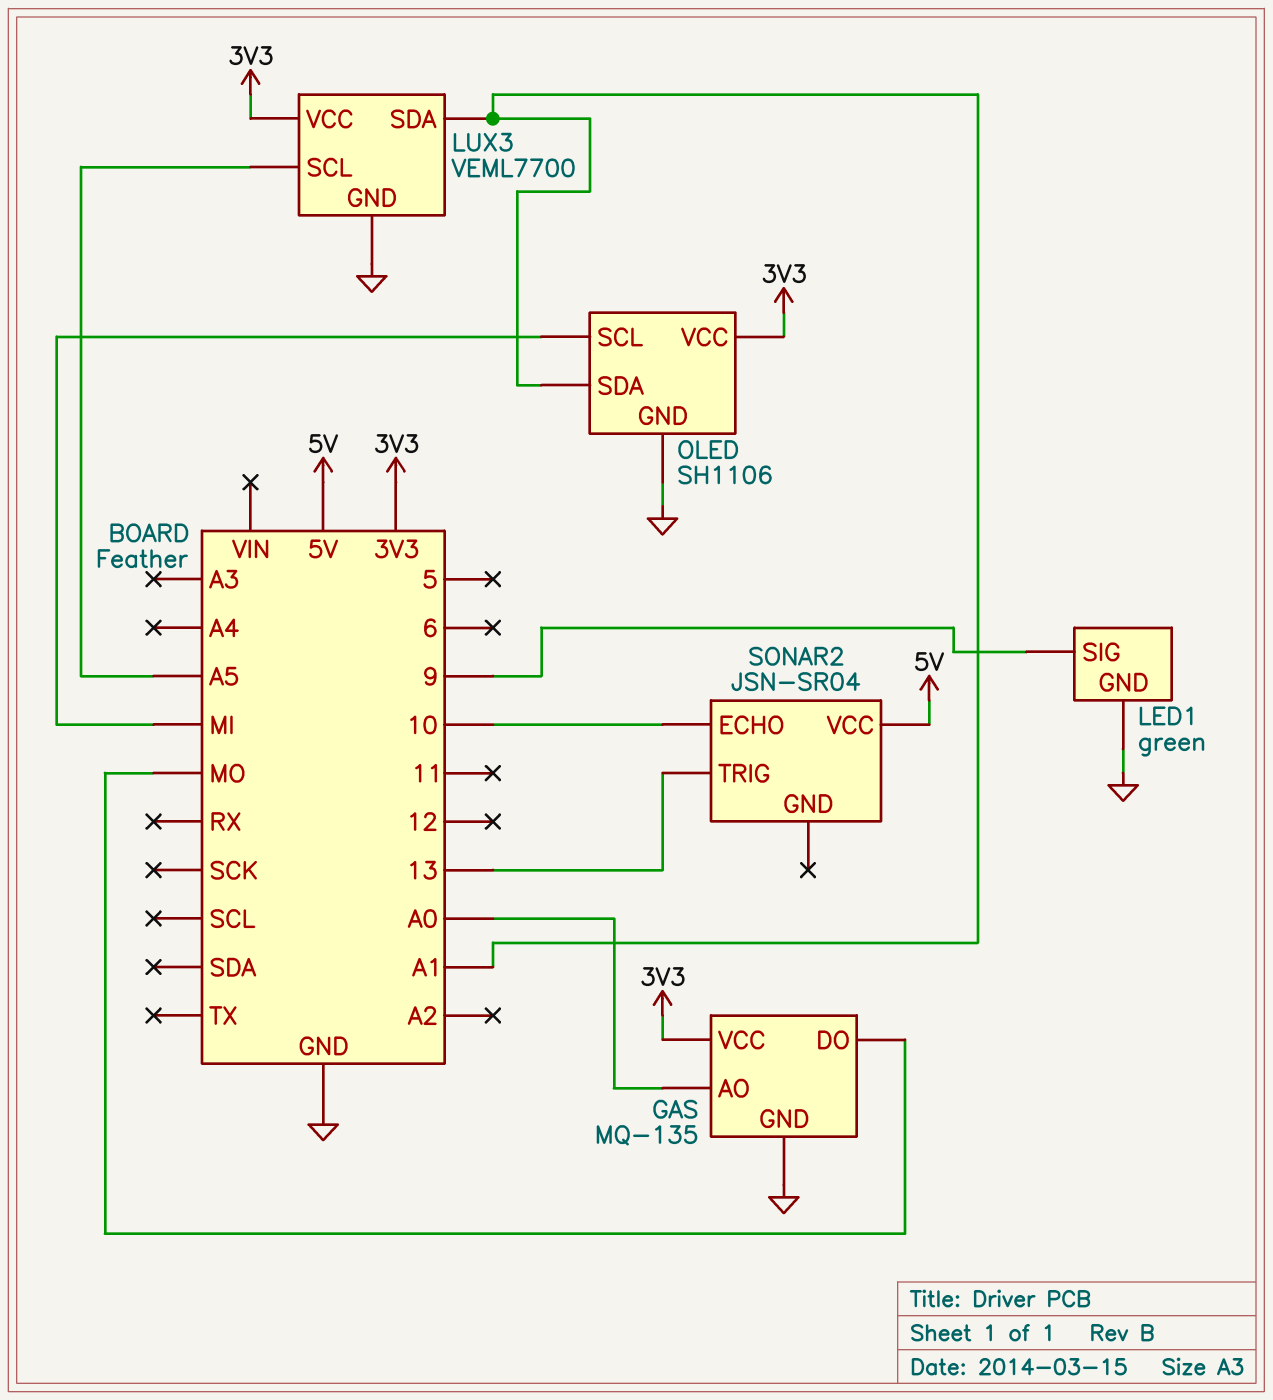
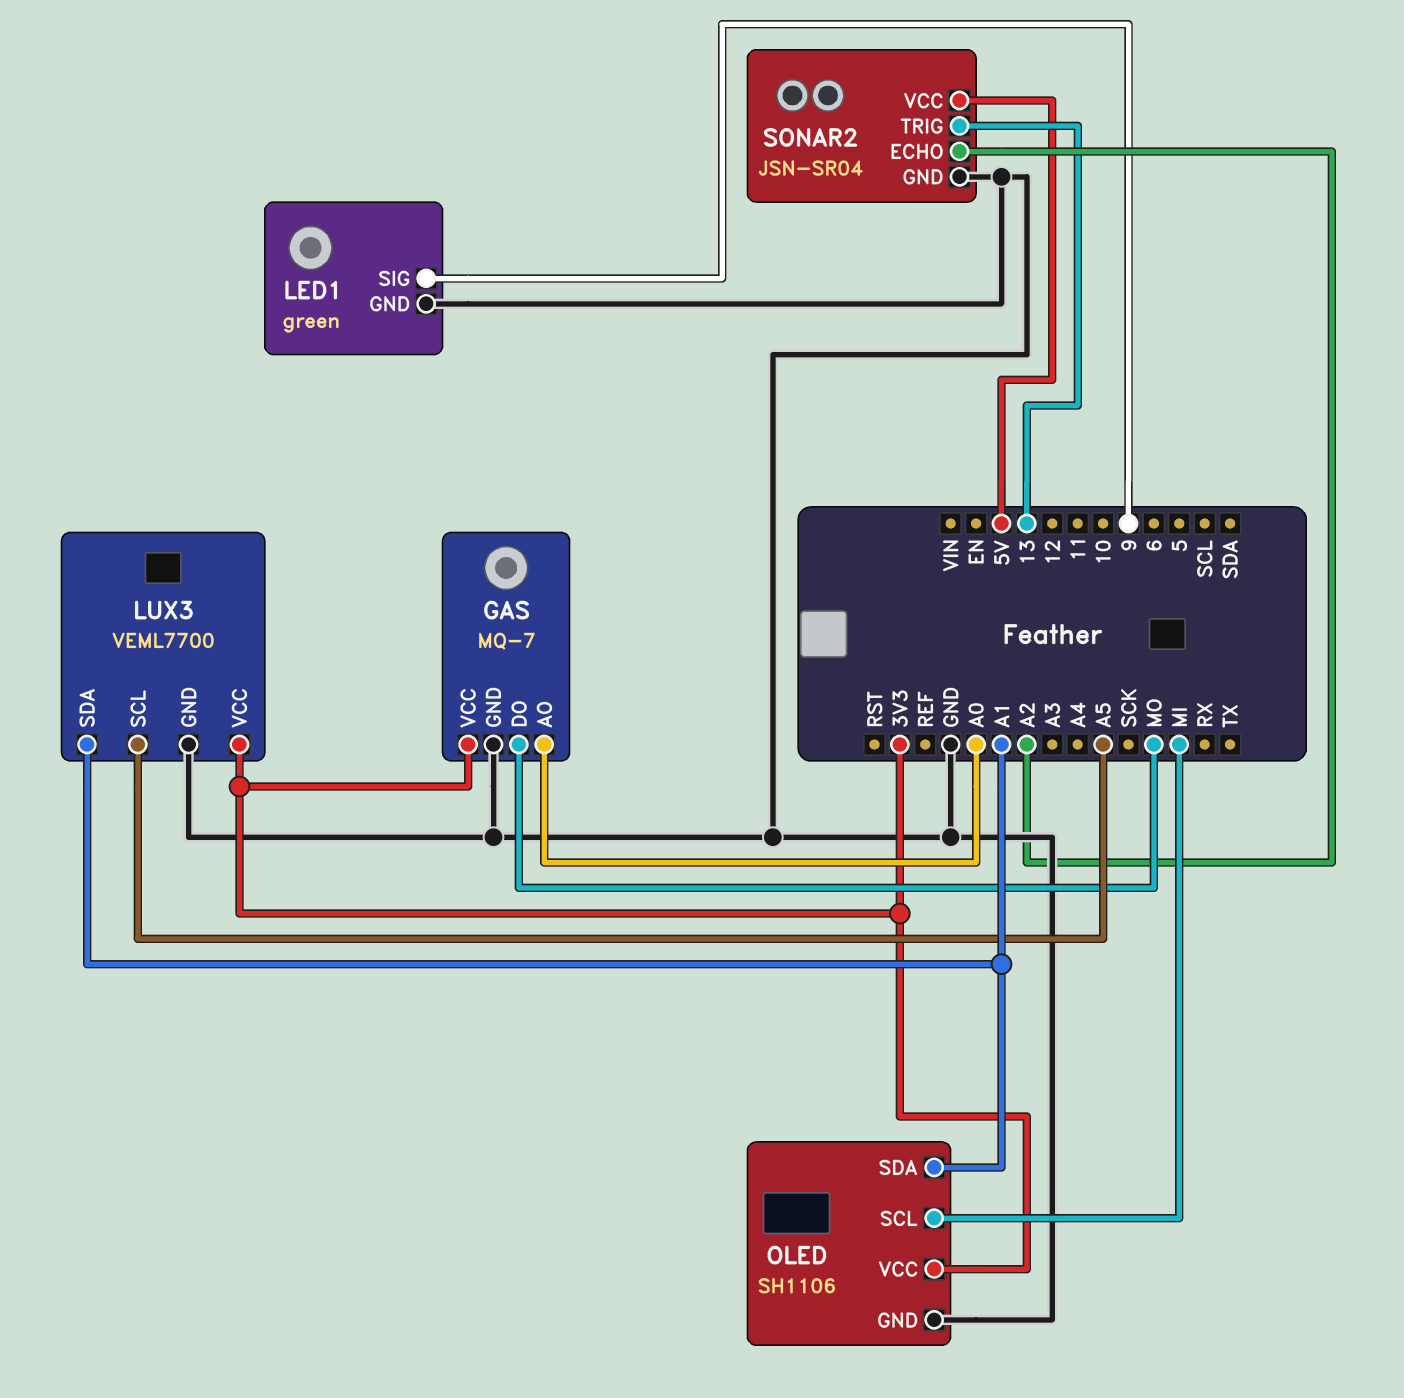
GAS: MQ-135 -> MQ-7
SONAR2 pin ECHO: 10 -> A2
SONAR2 pin GND: none -> GND

